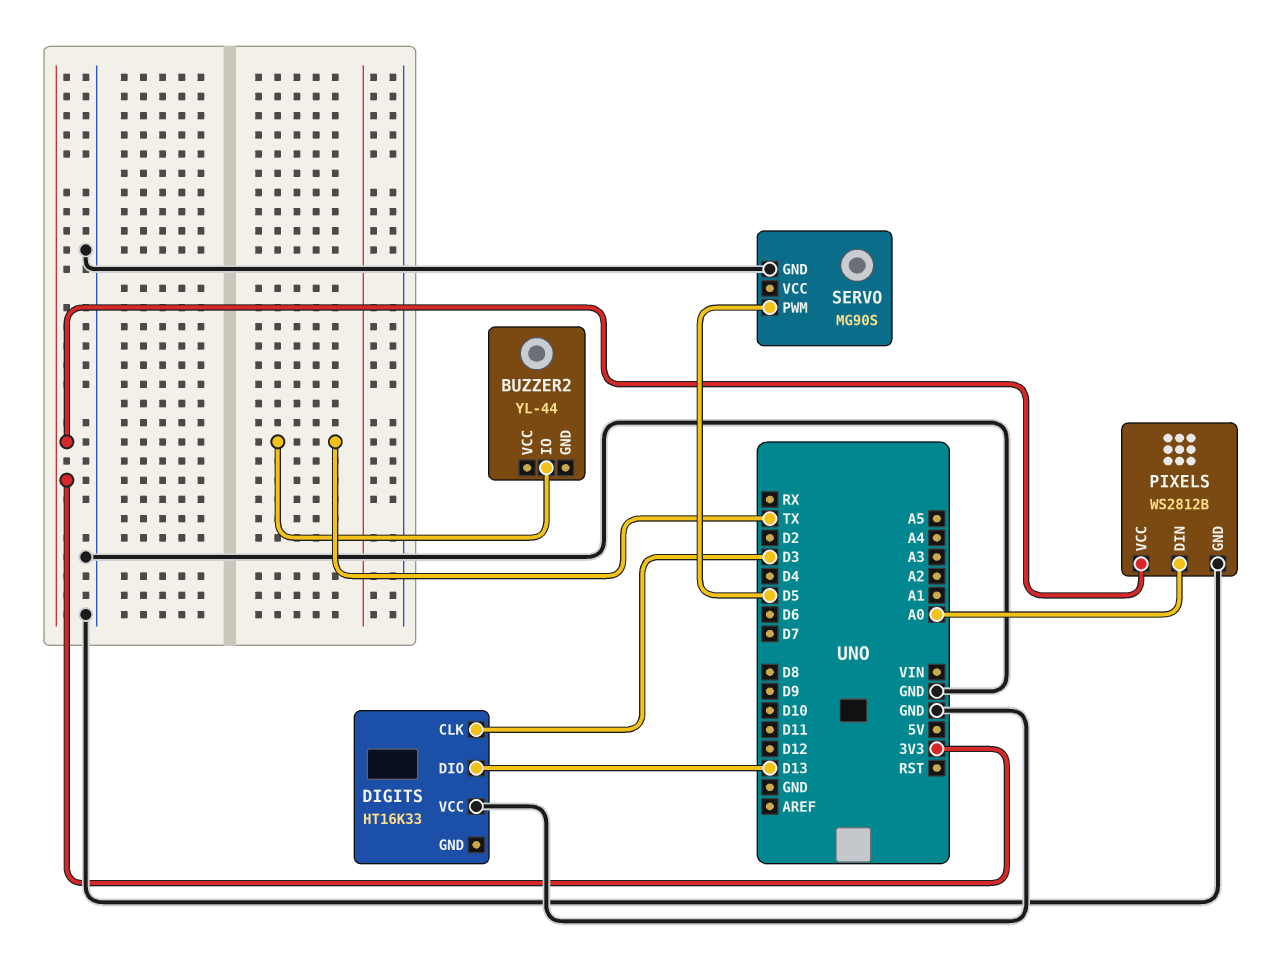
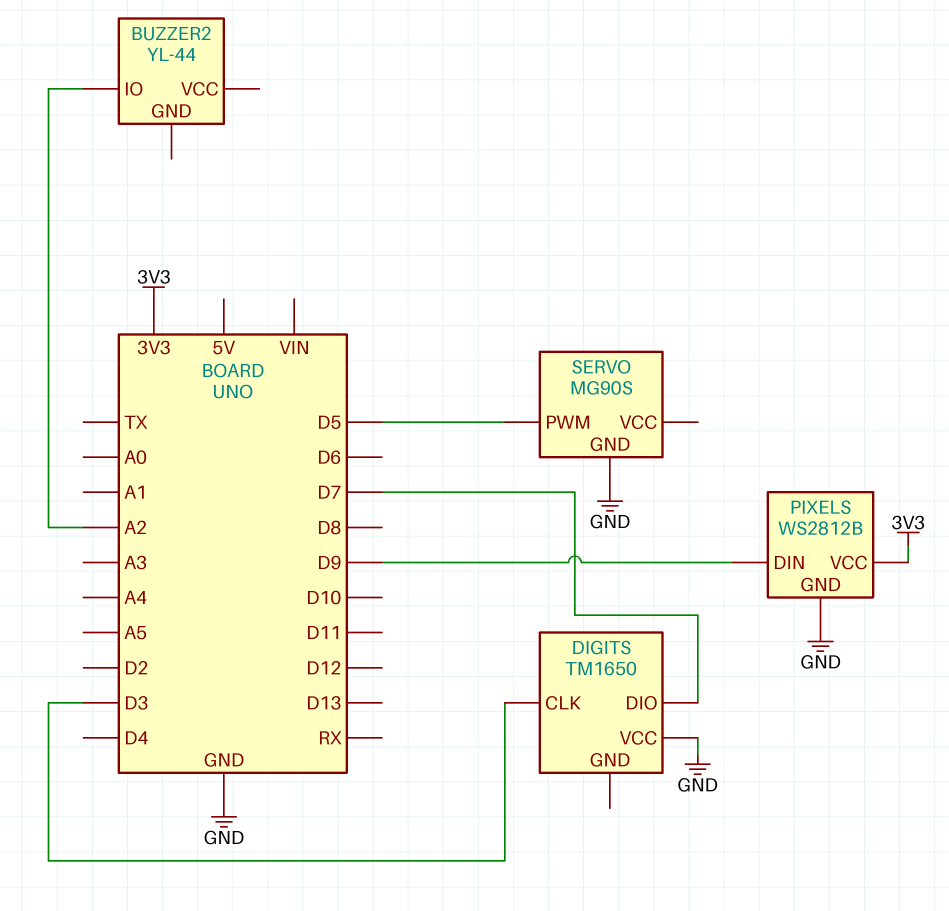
BUZZER2 pin IO: TX -> A2
DIGITS: HT16K33 -> TM1650
DIGITS pin DIO: D13 -> D7
PIXELS pin DIN: A0 -> D9

